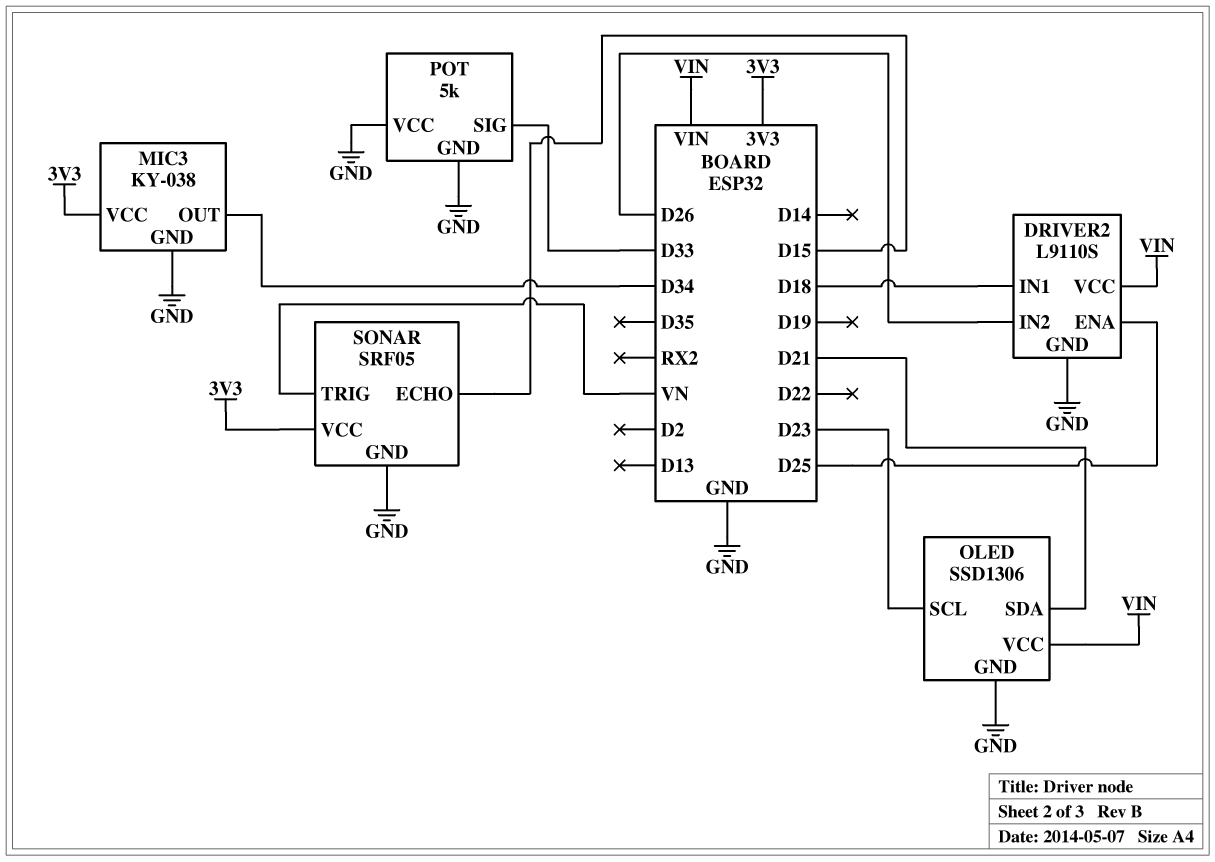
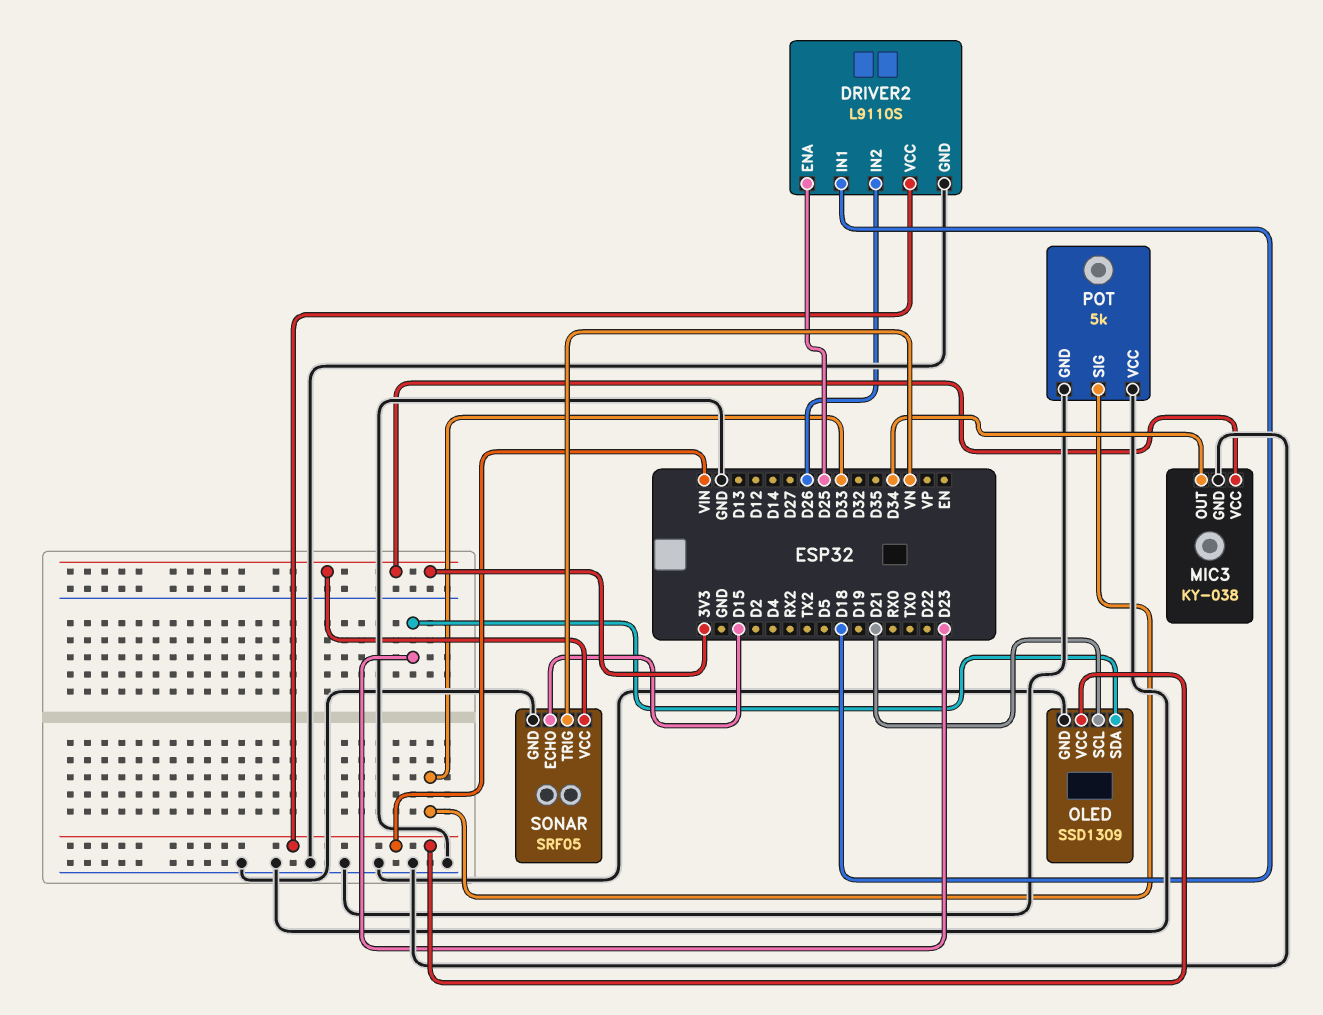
OLED: SSD1306 -> SSD1309
OLED pin SCL: D23 -> D21
OLED pin SDA: D21 -> D23

